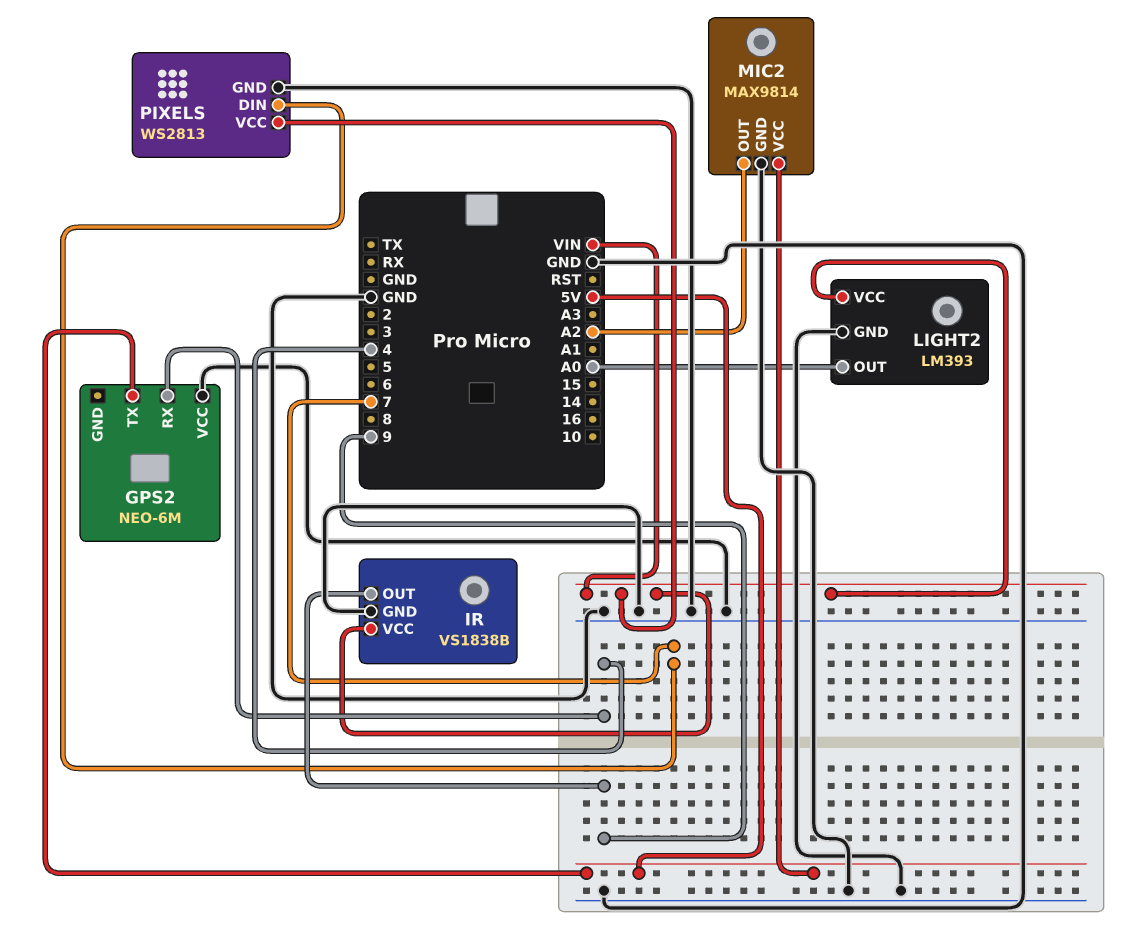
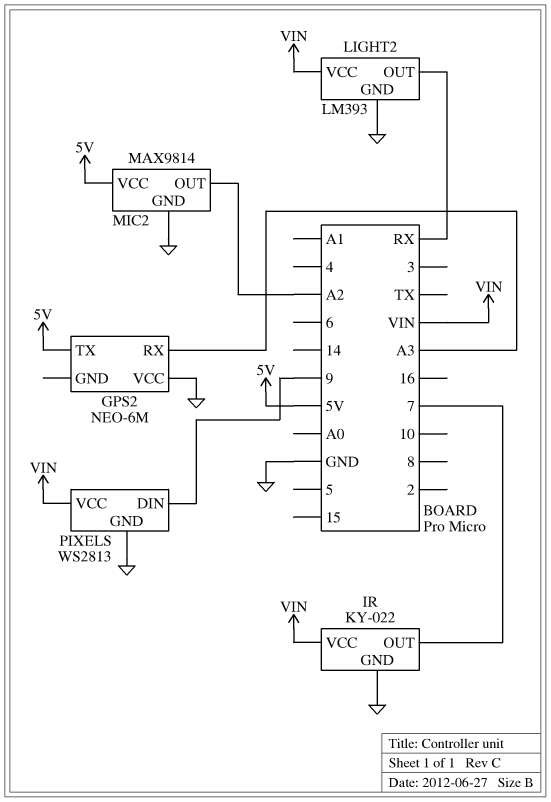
GPS2 pin RX: 4 -> A3
IR: VS1838B -> KY-022
IR pin OUT: 9 -> 7
LIGHT2 pin OUT: A0 -> RX
PIXELS pin DIN: 7 -> 9

